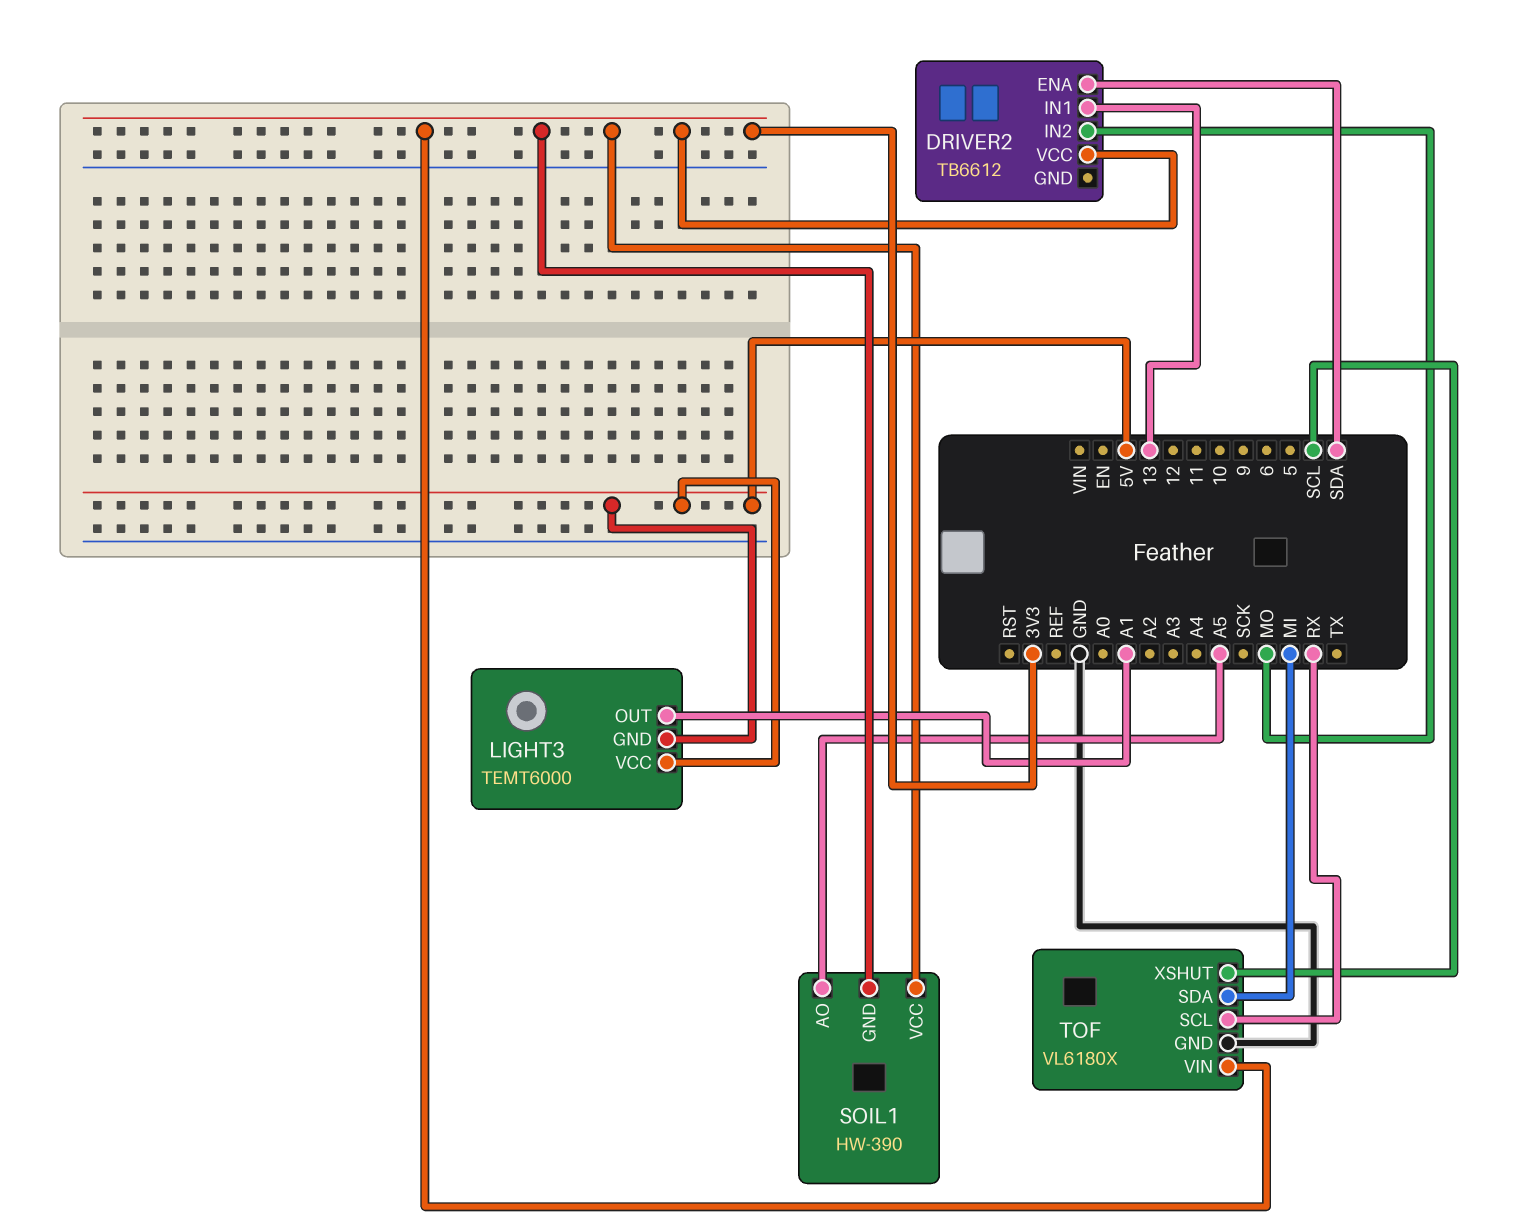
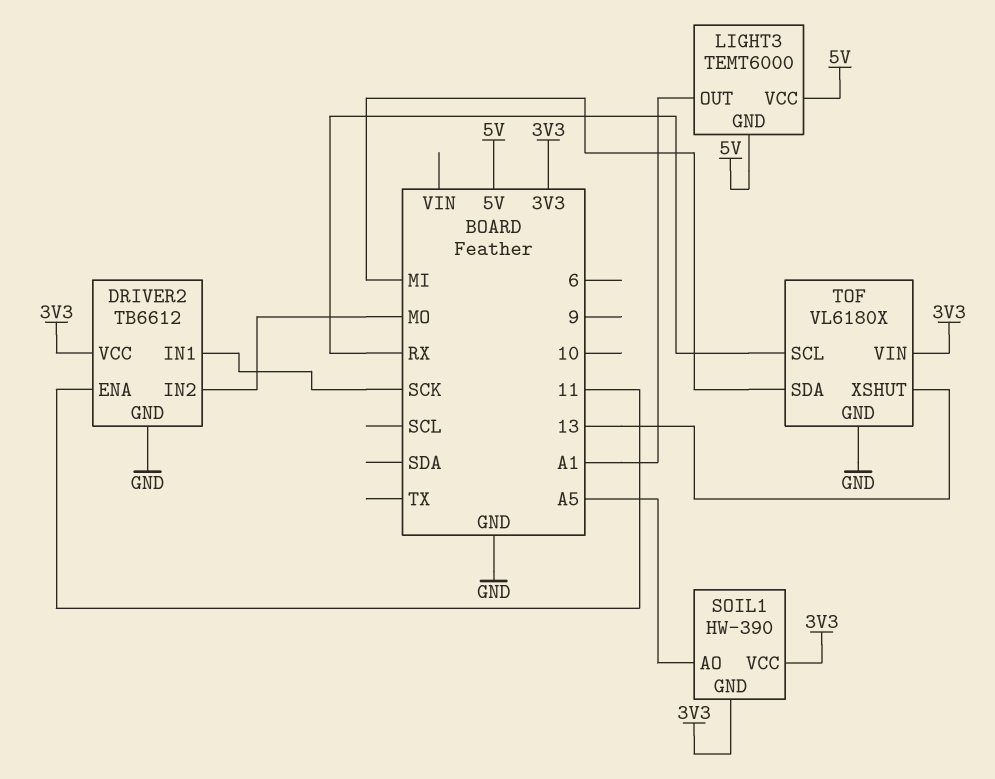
DRIVER2 pin ENA: SDA -> 11
DRIVER2 pin GND: none -> GND
DRIVER2 pin IN1: 13 -> SCK
TOF pin XSHUT: SCL -> 13

